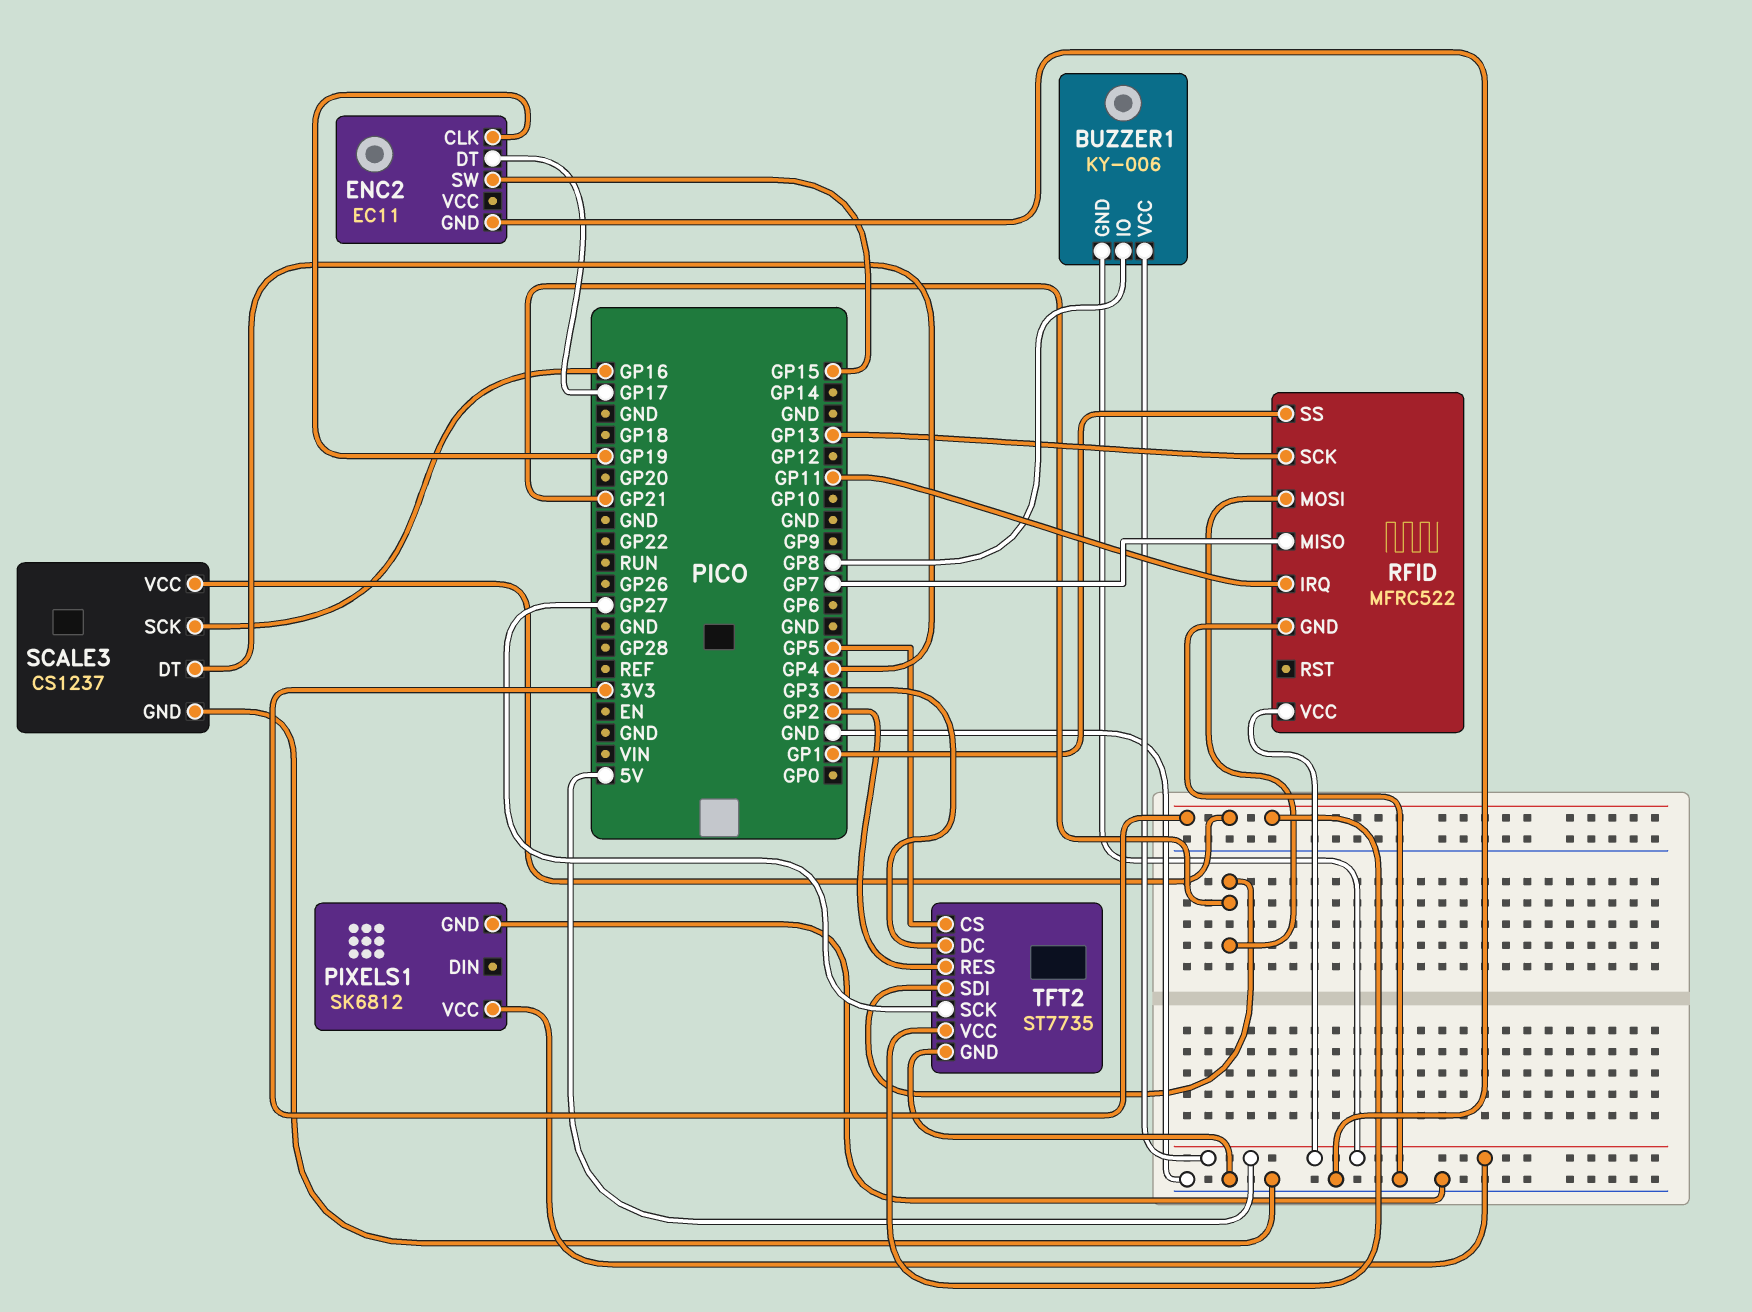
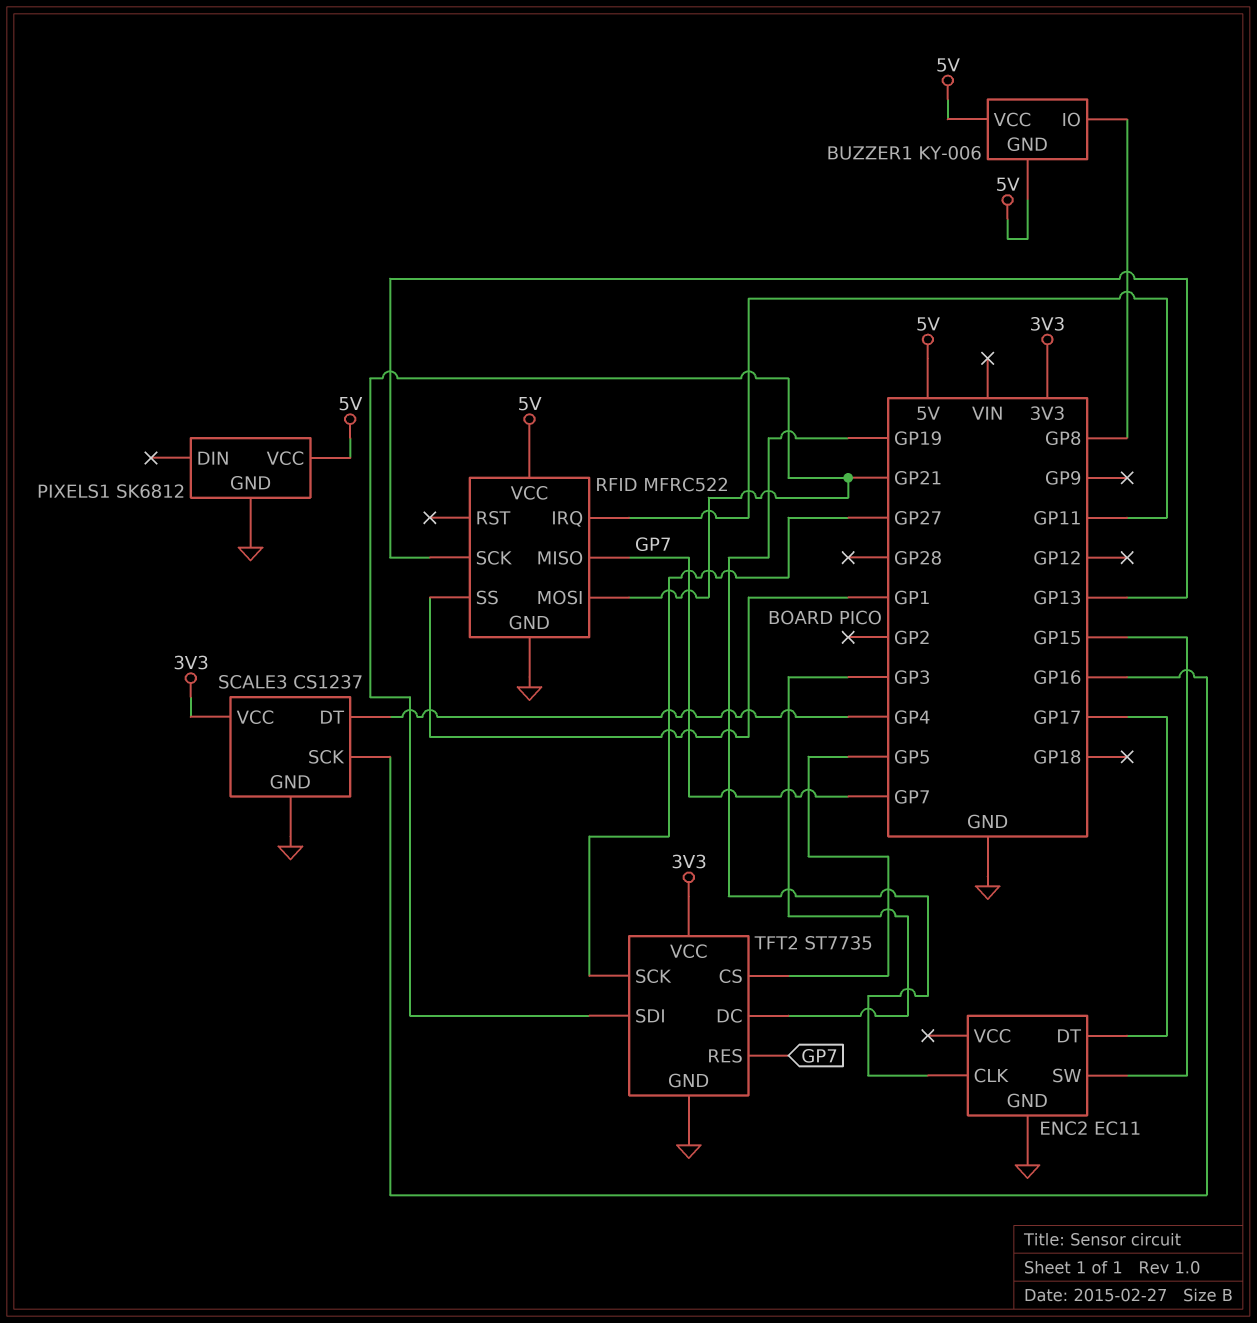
TFT2 pin RES: GP2 -> GP7

